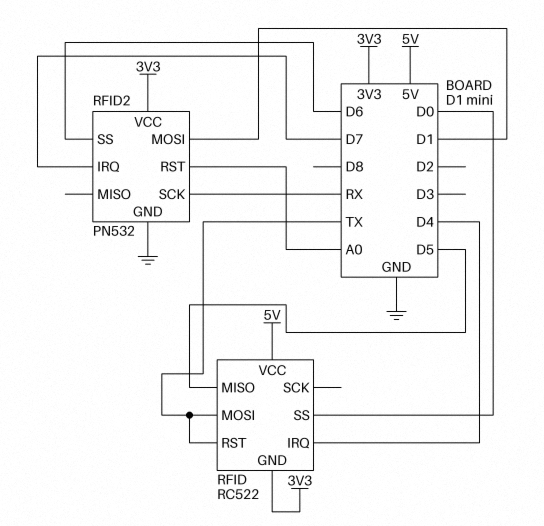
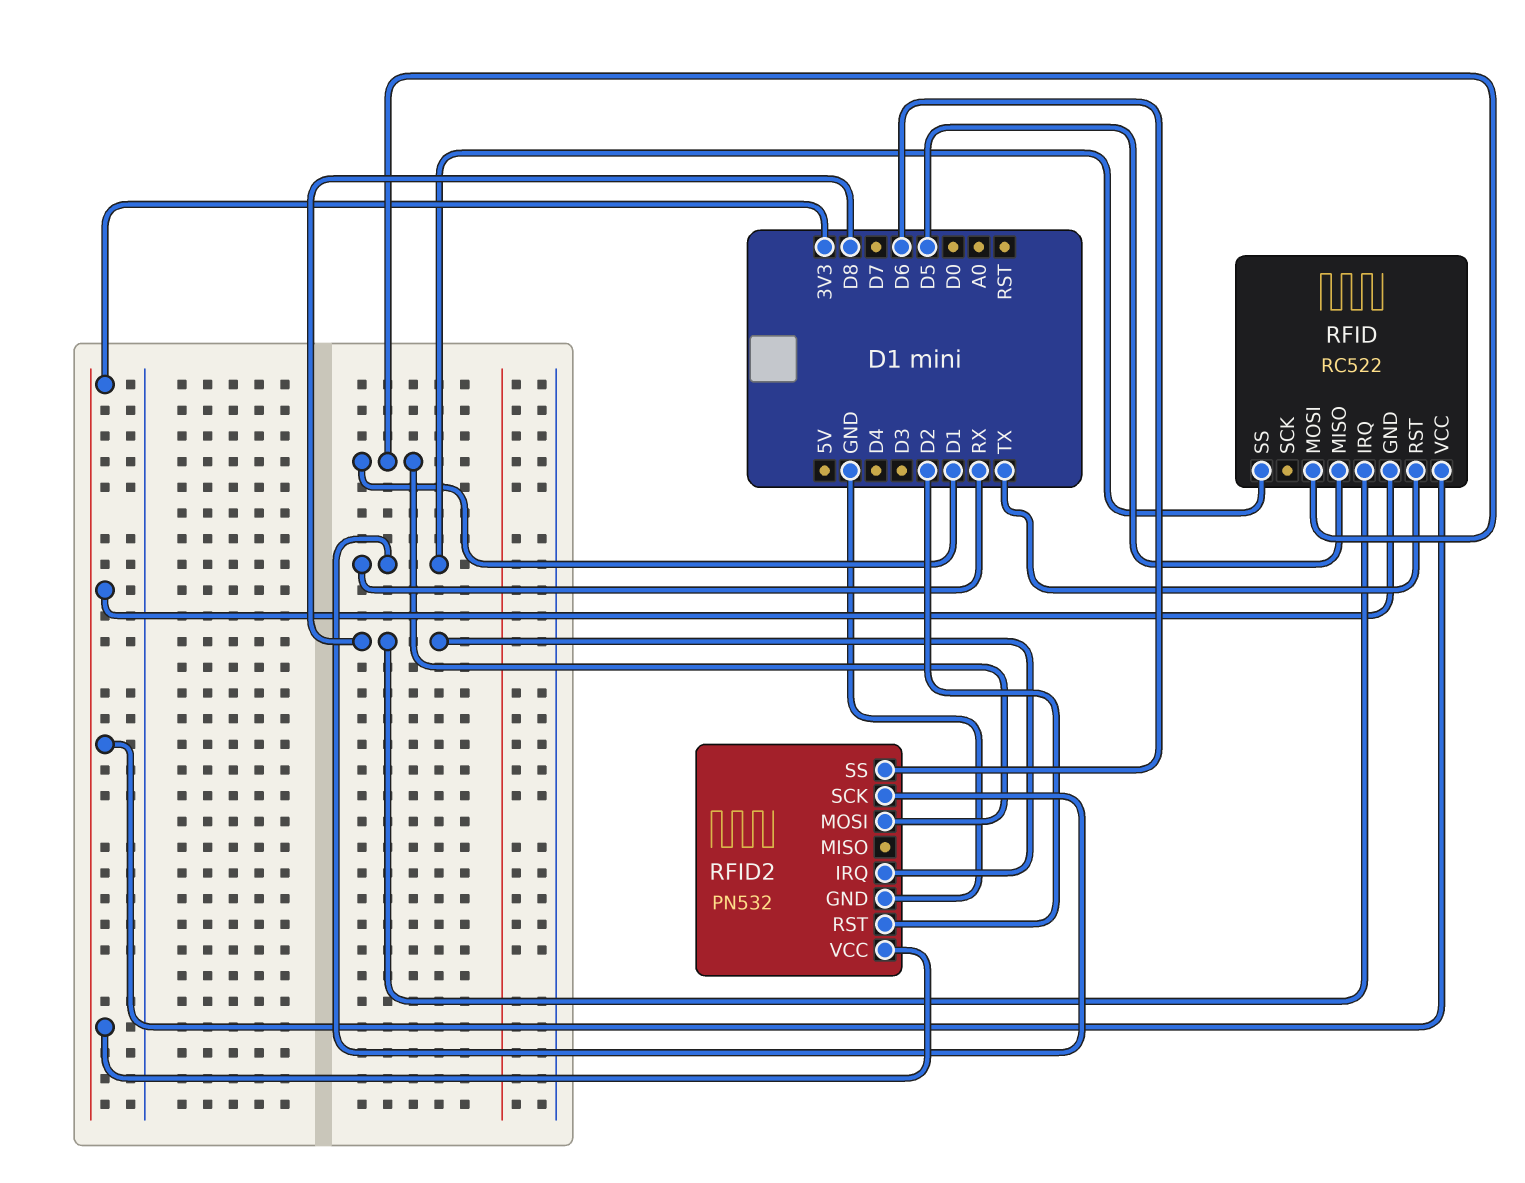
RFID pin IRQ: D4 -> D8
RFID pin MOSI: TX -> D1
RFID pin SS: D0 -> RX
RFID pin VCC: 5V -> 3V3
RFID2 pin IRQ: D7 -> D8
RFID2 pin RST: A0 -> D2

